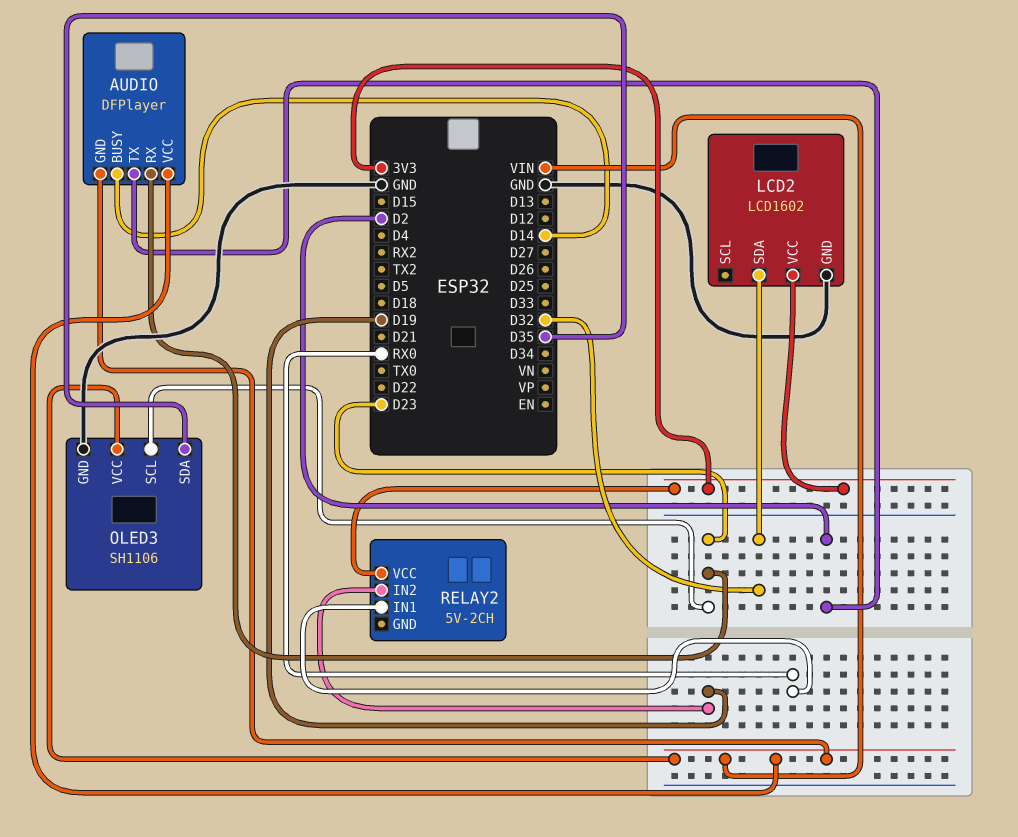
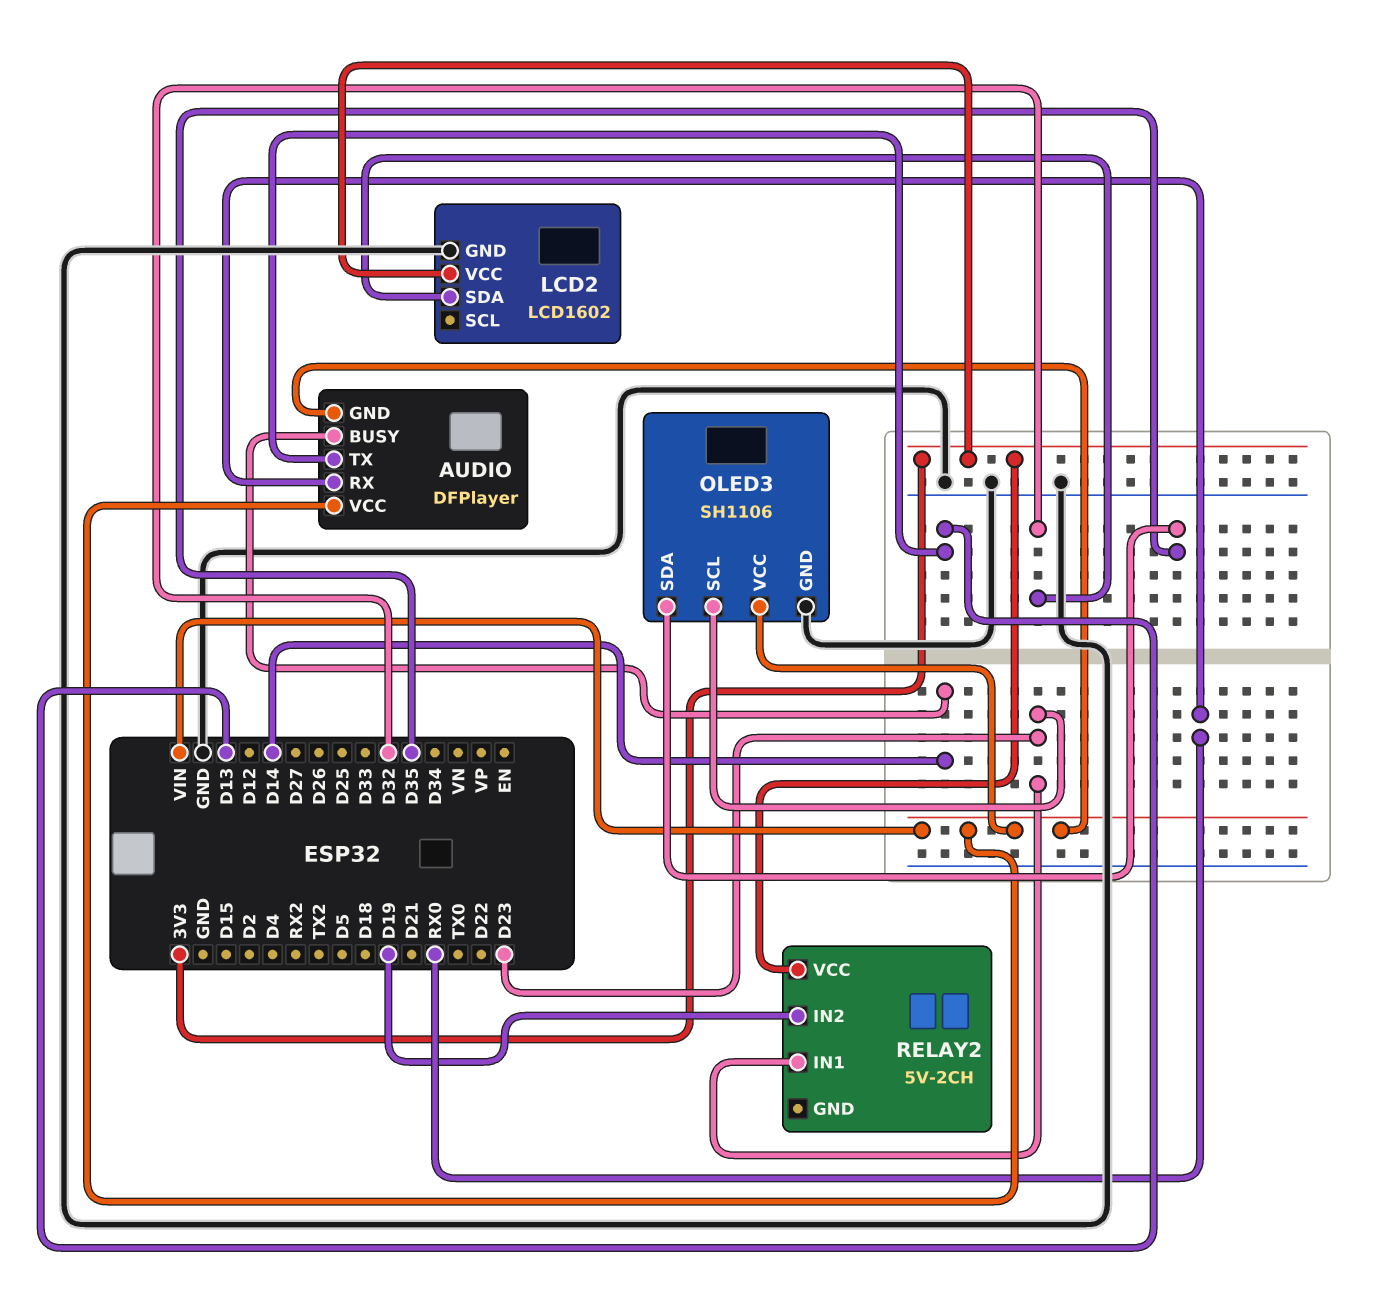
AUDIO pin RX: D23 -> RX0
AUDIO pin TX: D2 -> D13
RELAY2 pin IN1: RX0 -> D23

